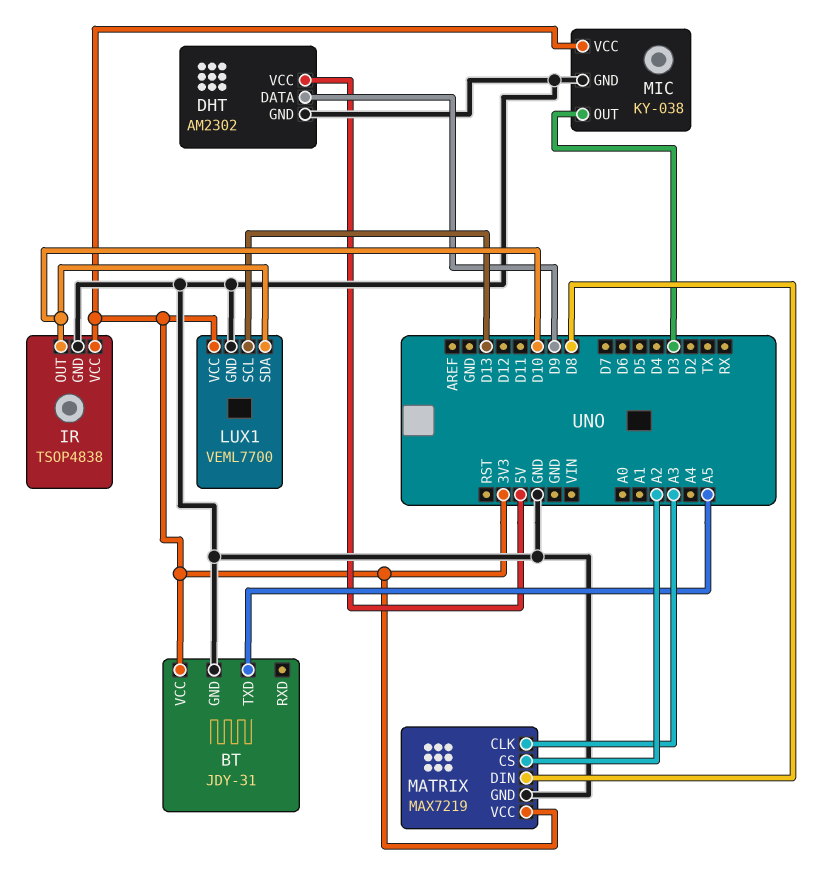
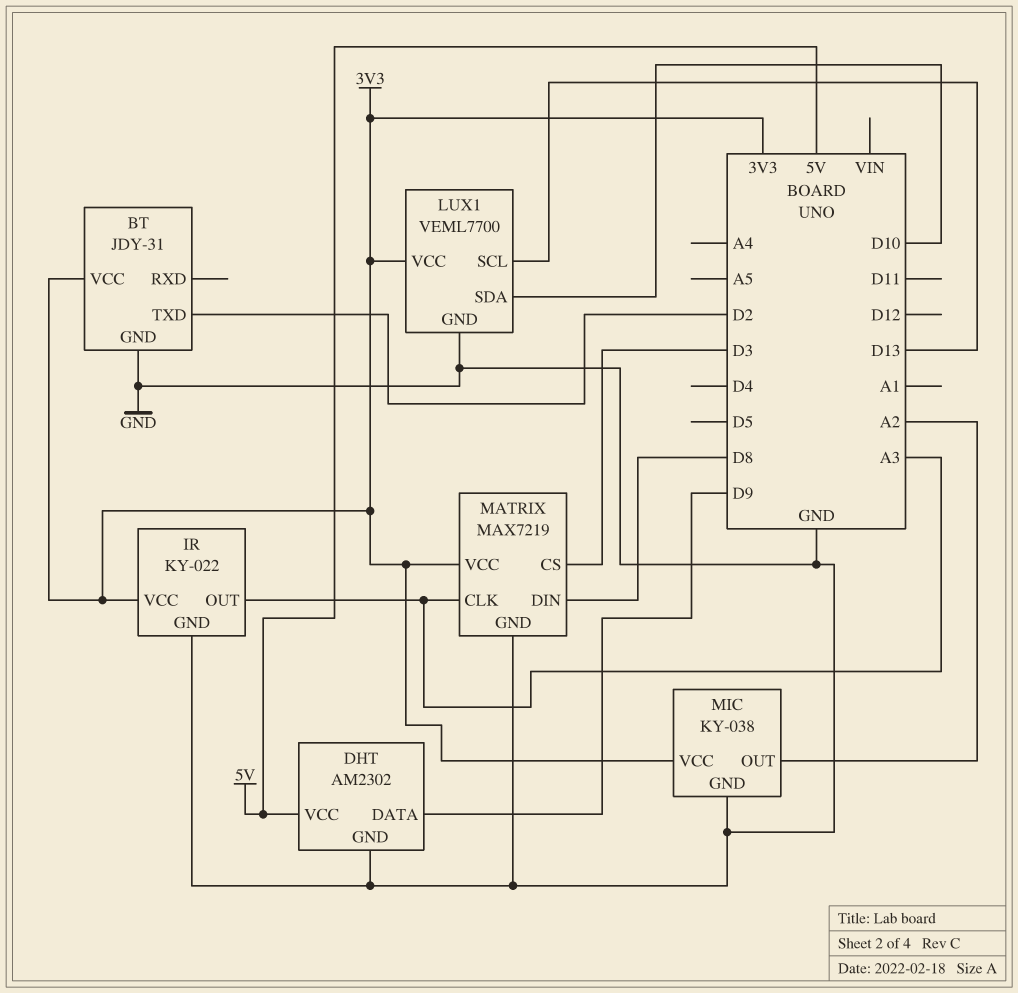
BT pin TXD: A5 -> D2
IR: TSOP4838 -> KY-022
IR pin OUT: D10 -> A3
MATRIX pin CS: A2 -> D3
MIC pin OUT: D3 -> A2

